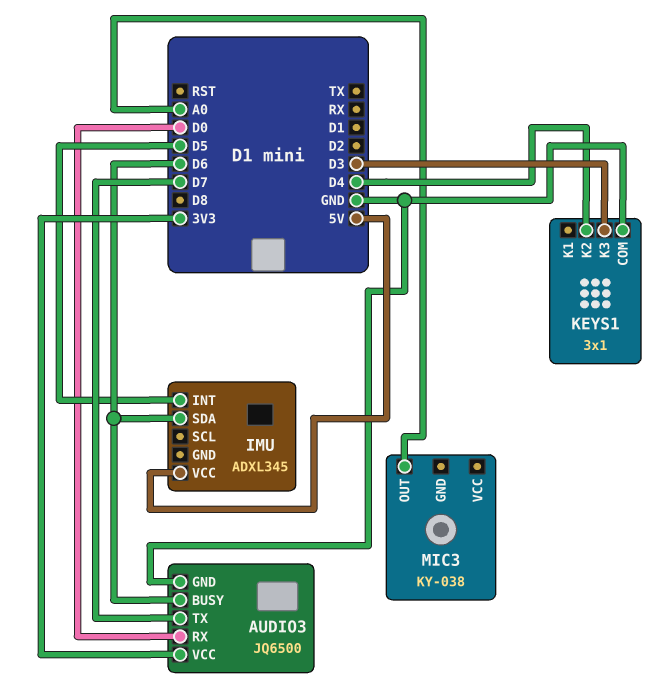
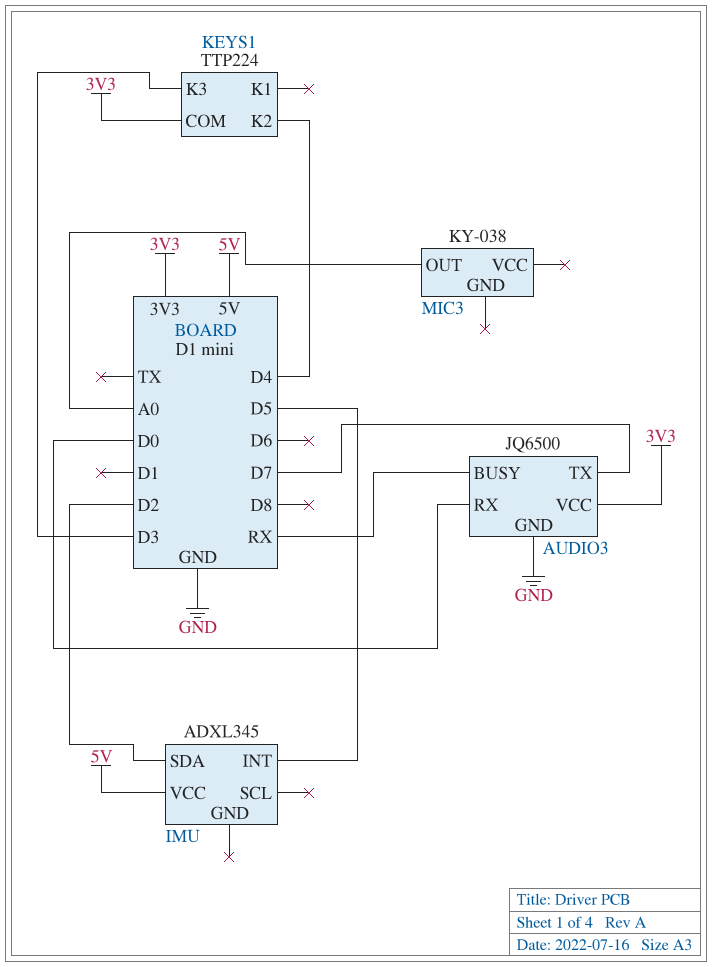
AUDIO3 pin BUSY: D6 -> RX
IMU pin SDA: D6 -> D2
KEYS1: 3x1 -> TTP224
KEYS1 pin COM: GND -> 3V3

